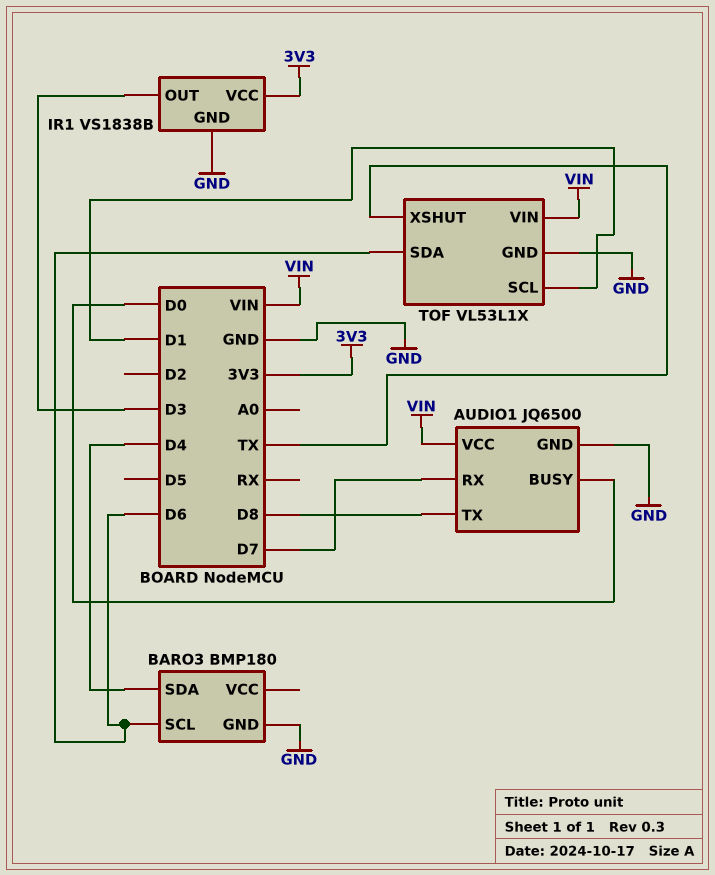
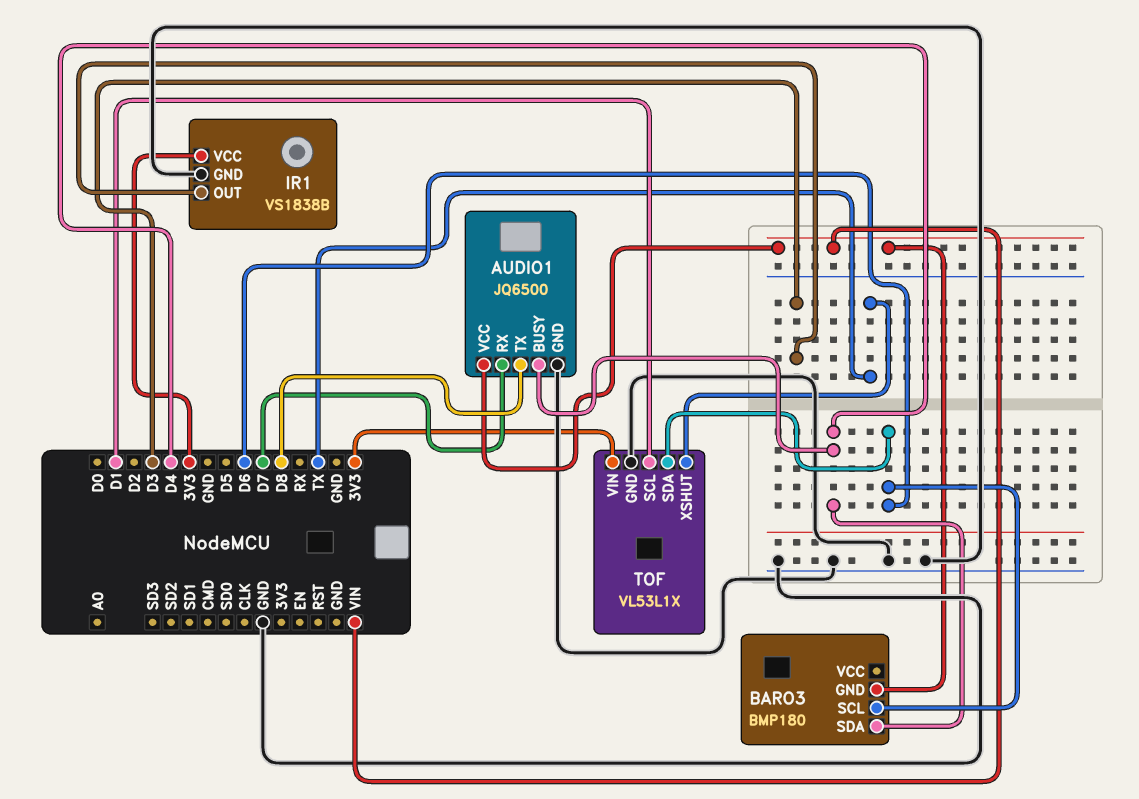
AUDIO1 pin BUSY: D0 -> D4
BARO3 pin GND: GND -> VIN
TOF pin VIN: VIN -> 3V3

